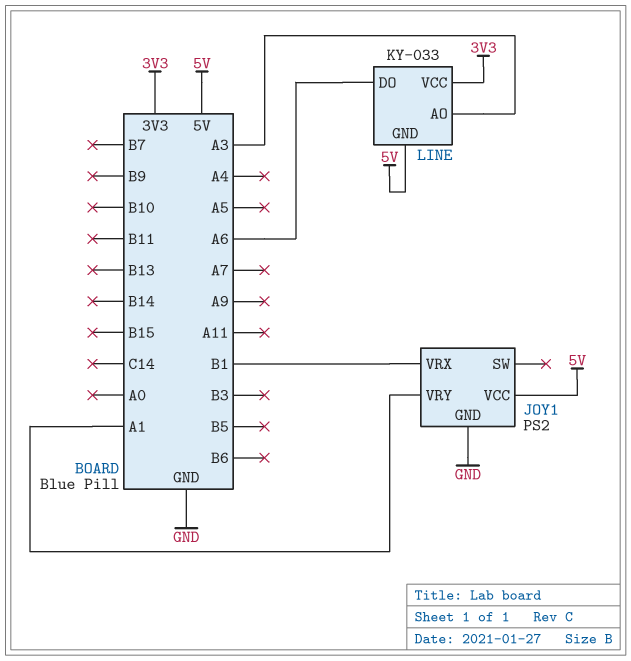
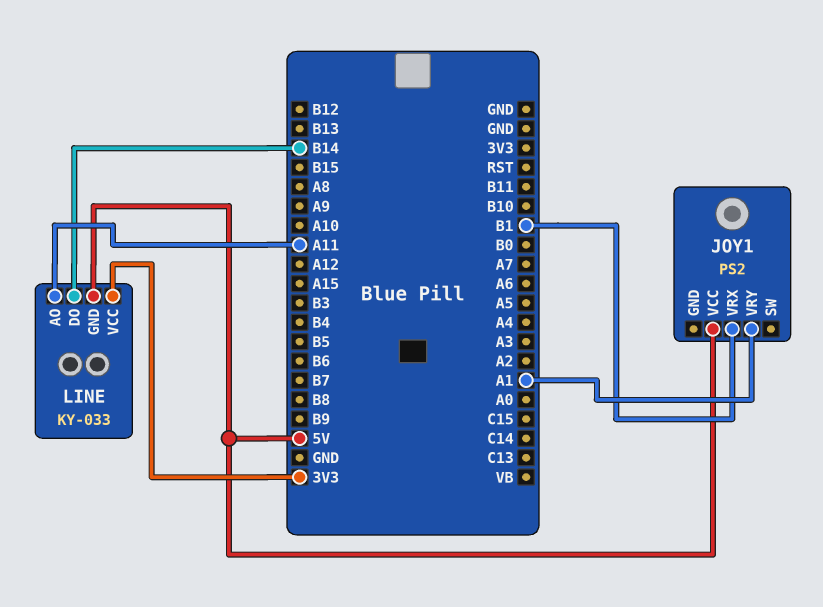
JOY1 pin GND: GND -> none
LINE pin AO: A3 -> A11
LINE pin DO: A6 -> B14

